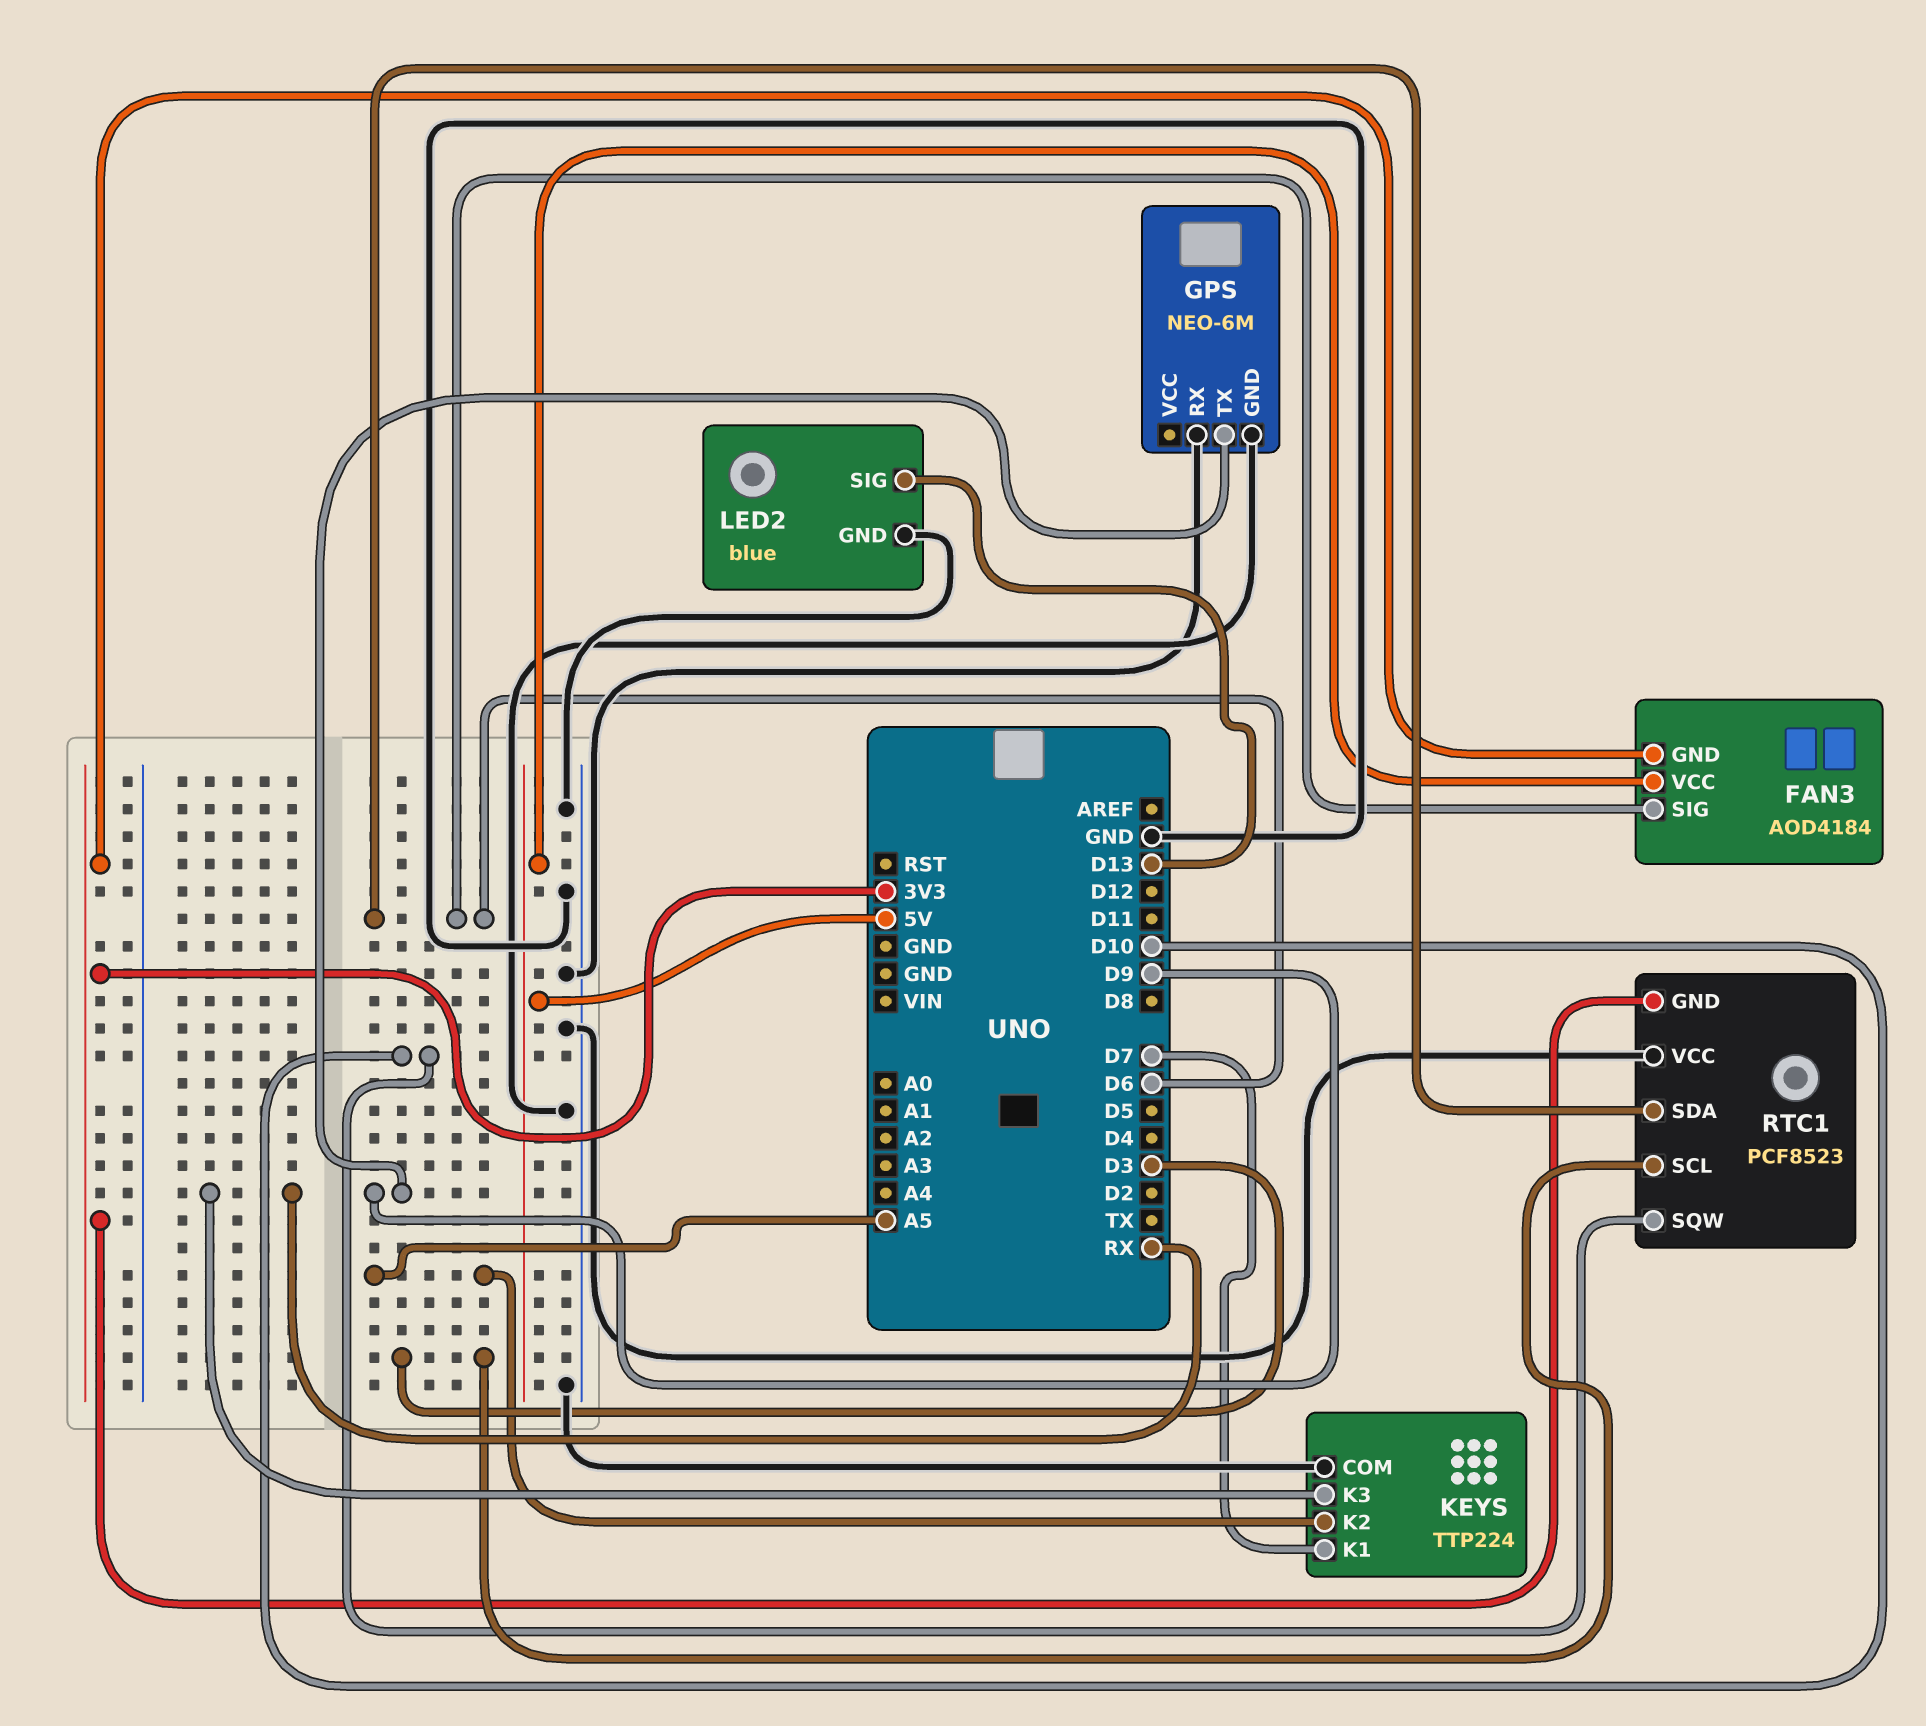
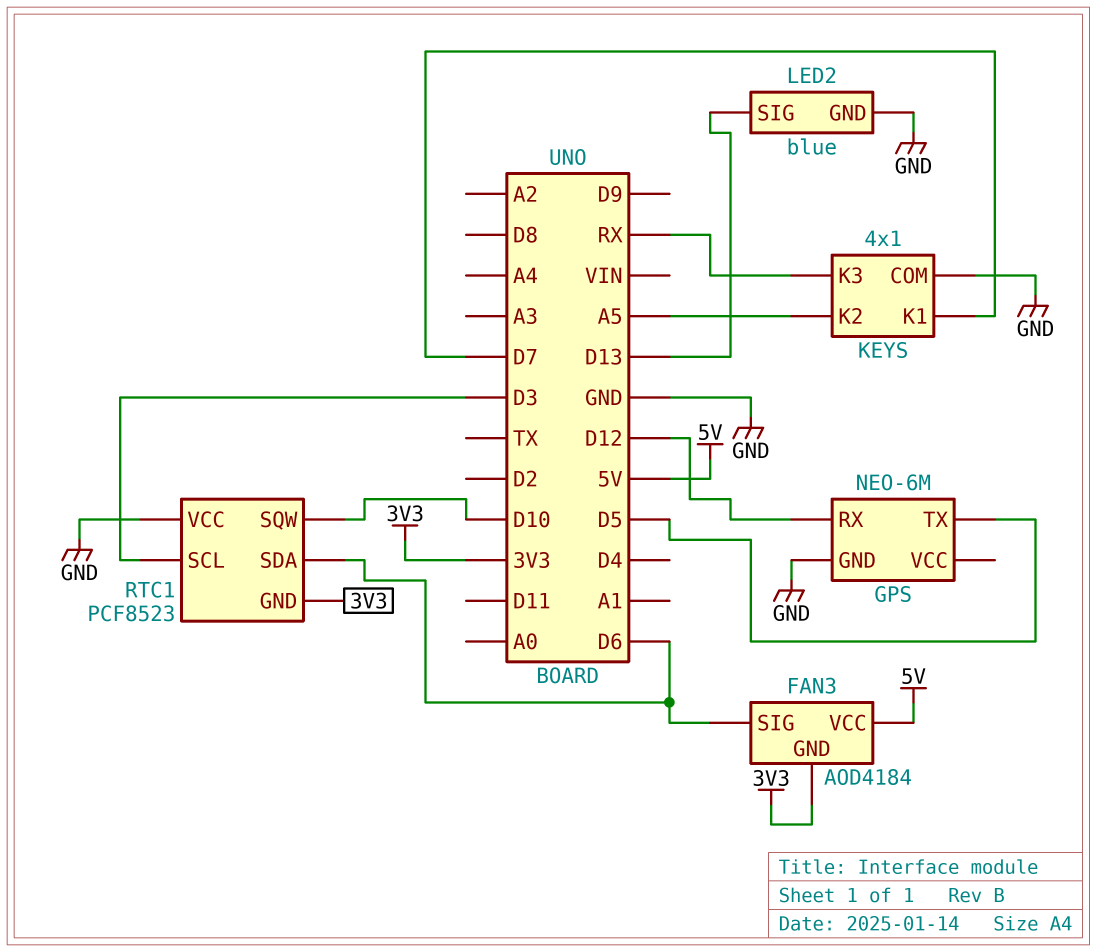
GPS pin RX: GND -> D12
GPS pin TX: D9 -> D5
KEYS: TTP224 -> 4x1

